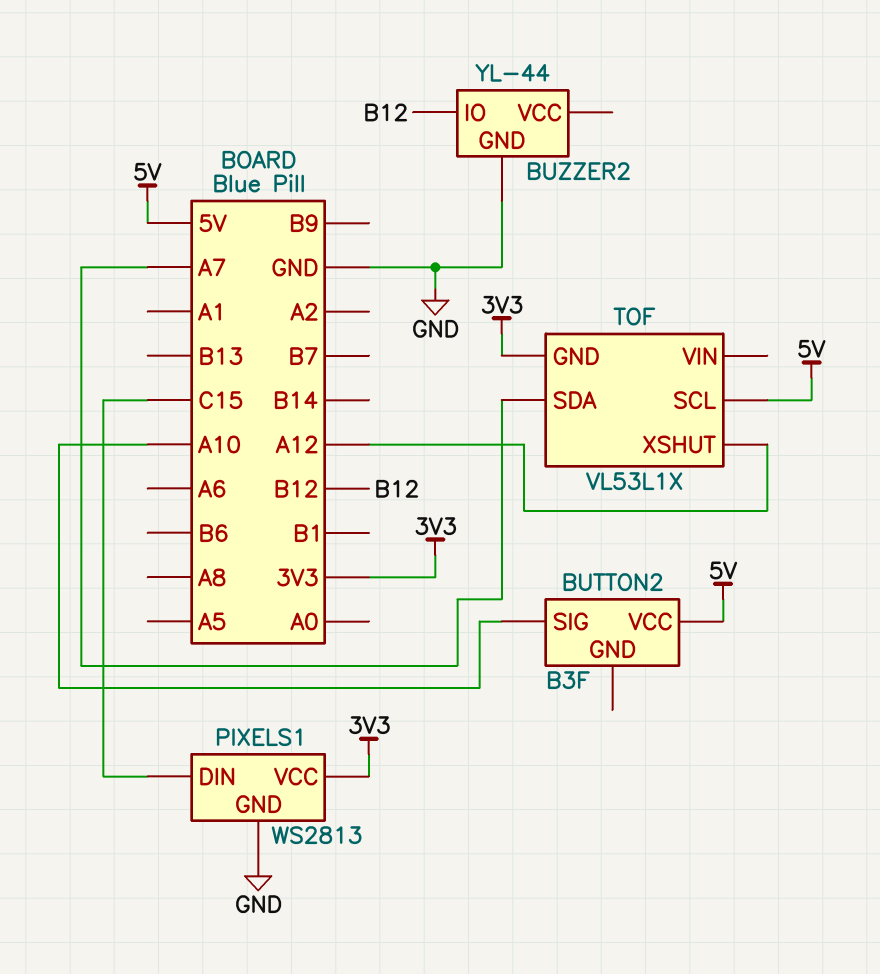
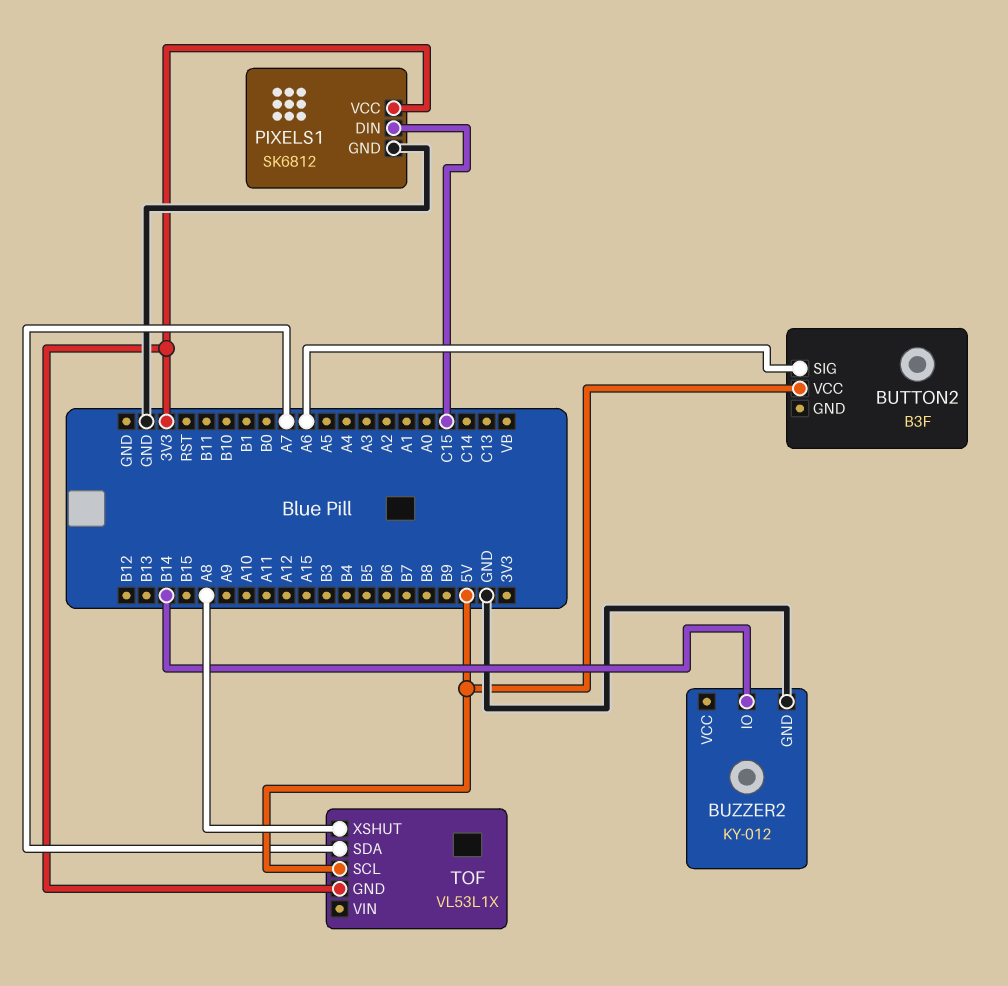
BUTTON2 pin SIG: A10 -> A6
BUZZER2: YL-44 -> KY-012
BUZZER2 pin IO: B12 -> B14
PIXELS1: WS2813 -> SK6812
TOF pin XSHUT: A12 -> A8

